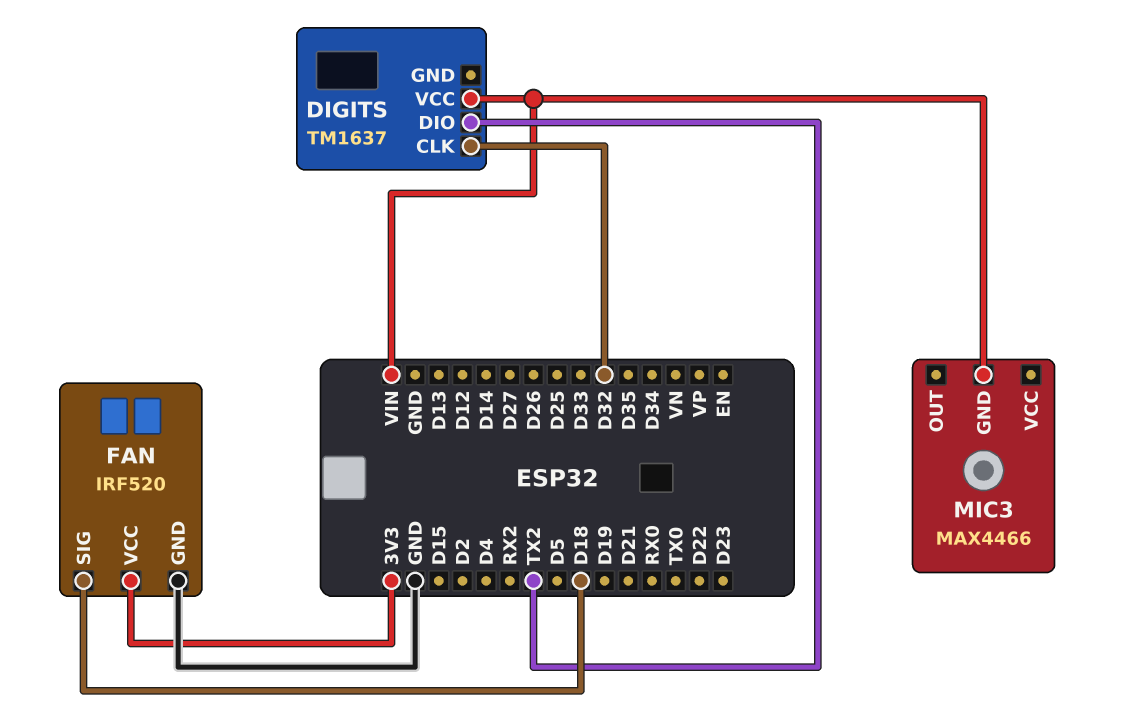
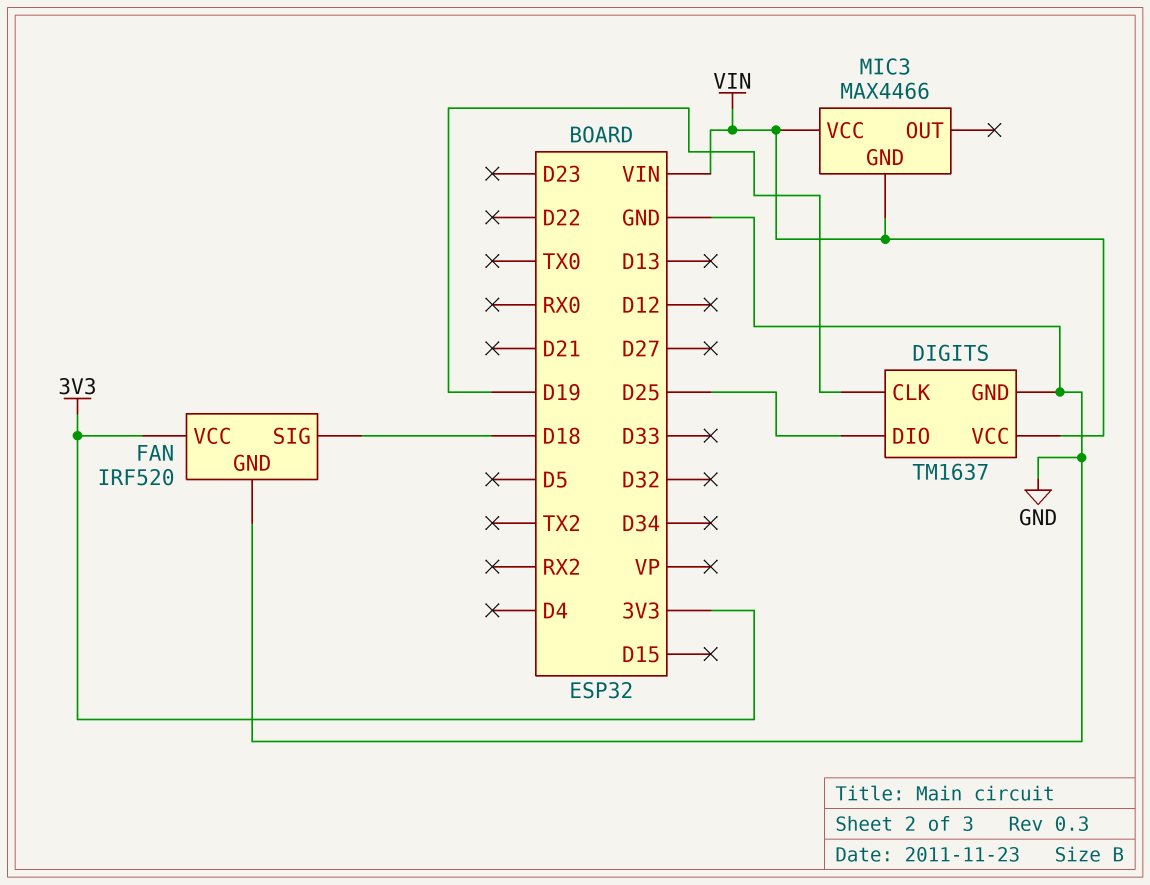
DIGITS pin CLK: D32 -> D19
DIGITS pin DIO: TX2 -> D25
DIGITS pin GND: none -> GND
MIC3 pin VCC: none -> VIN

